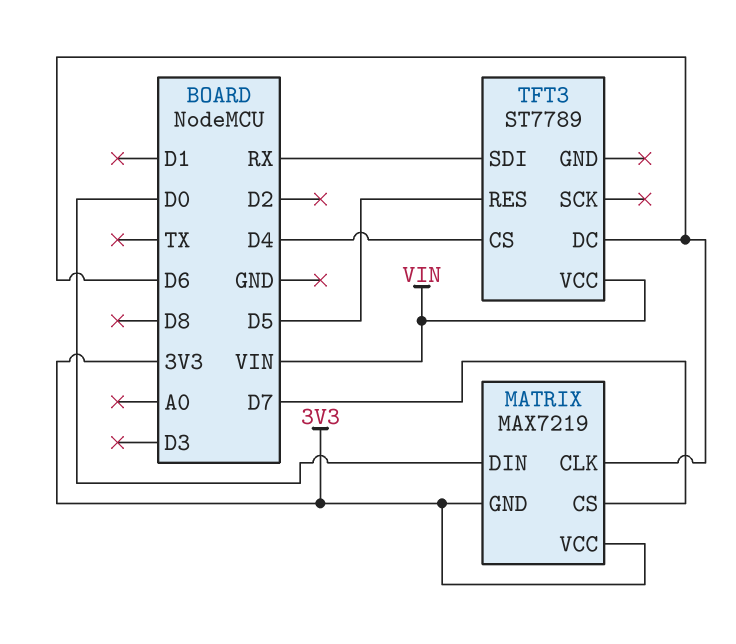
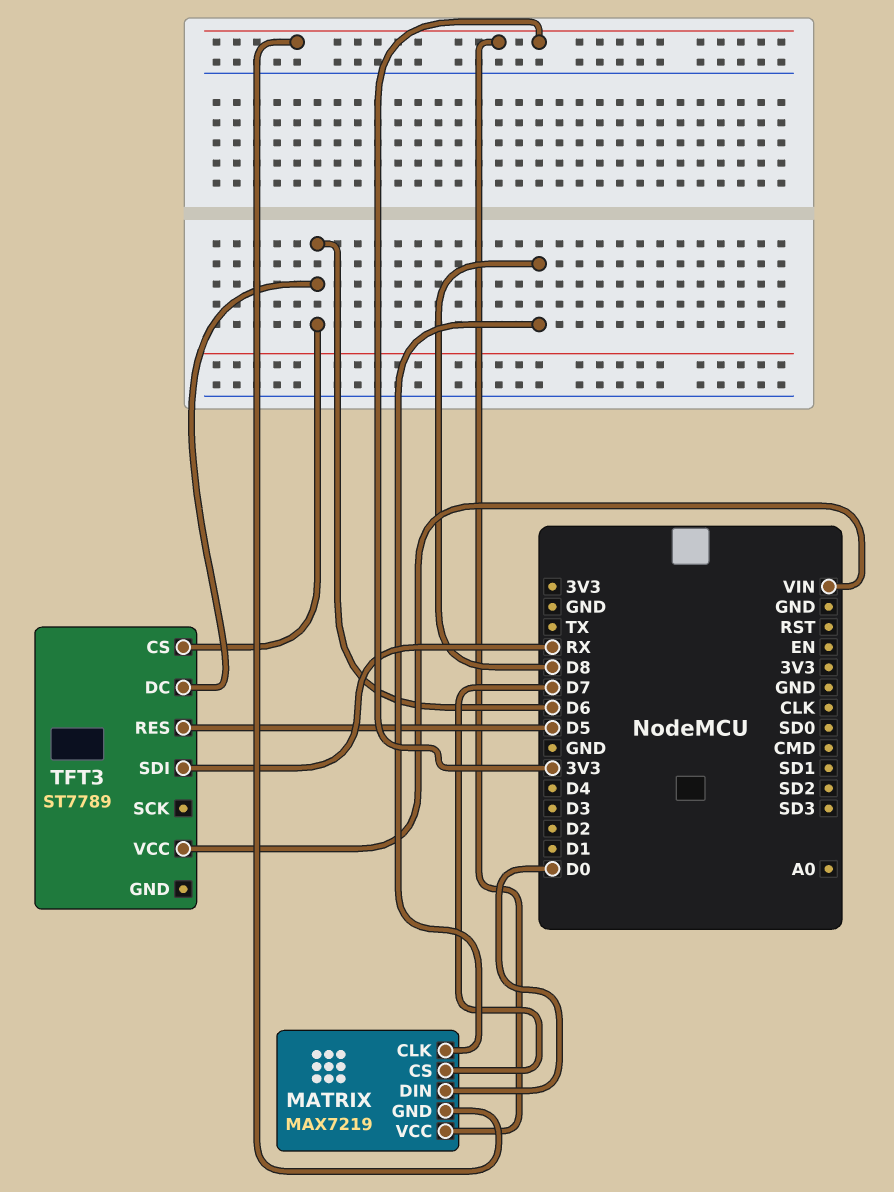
MATRIX pin CLK: D6 -> D8
TFT3 pin CS: D4 -> D6

